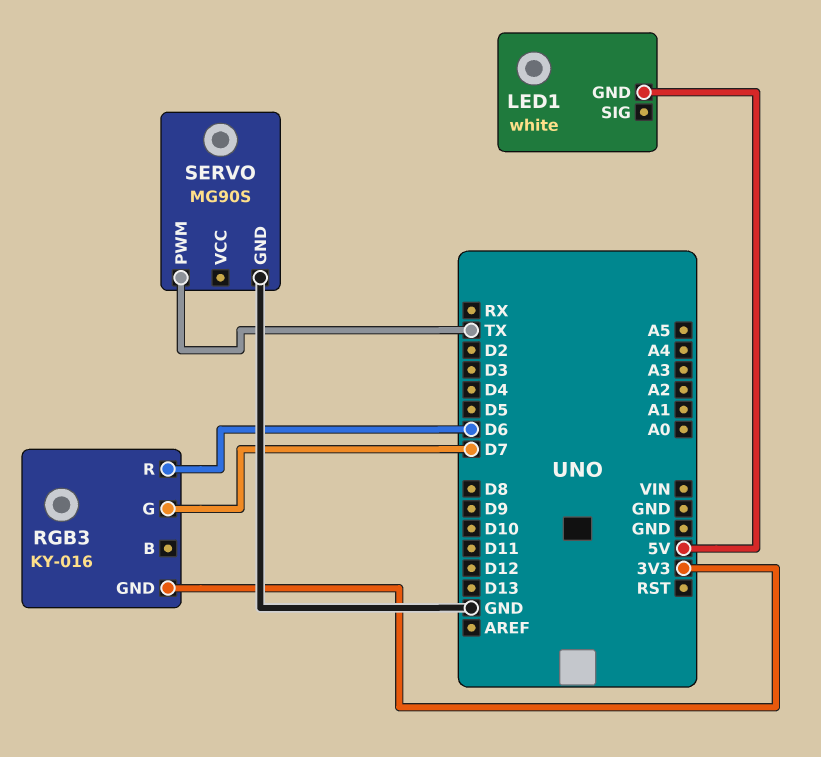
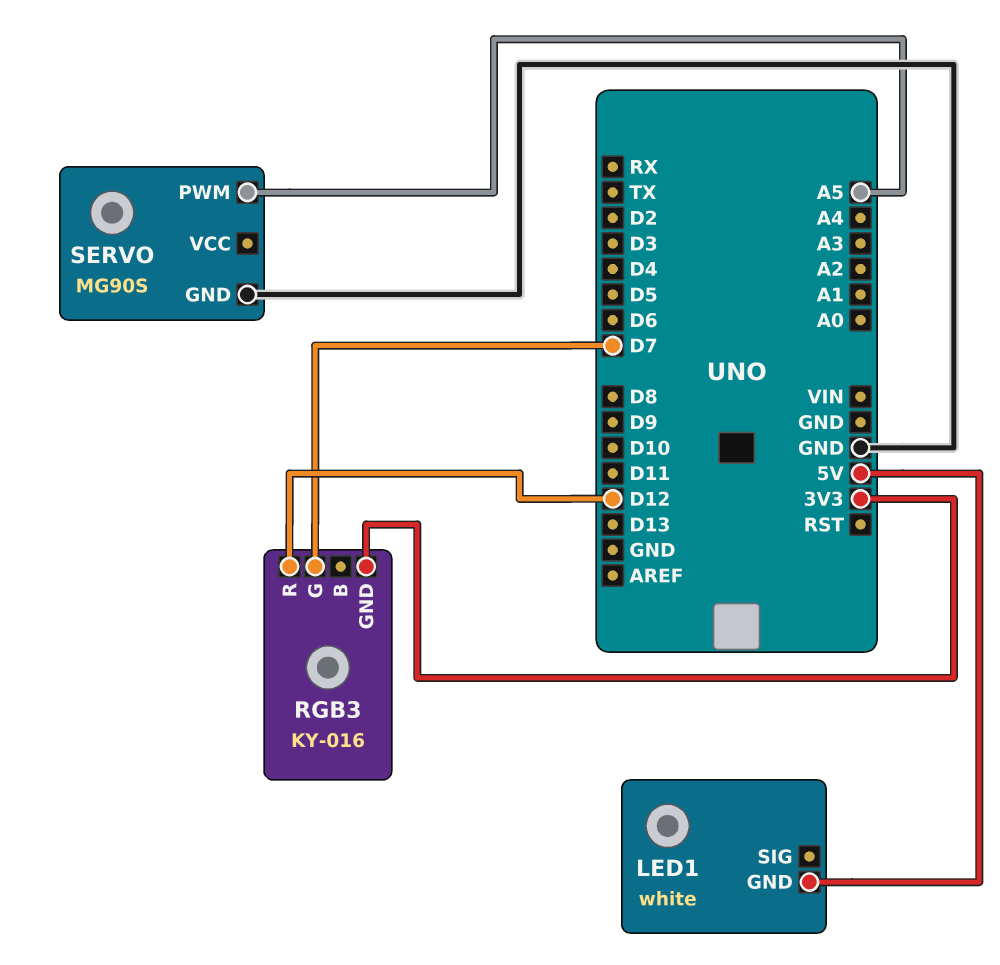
RGB3 pin R: D6 -> D12
SERVO pin PWM: TX -> A5

